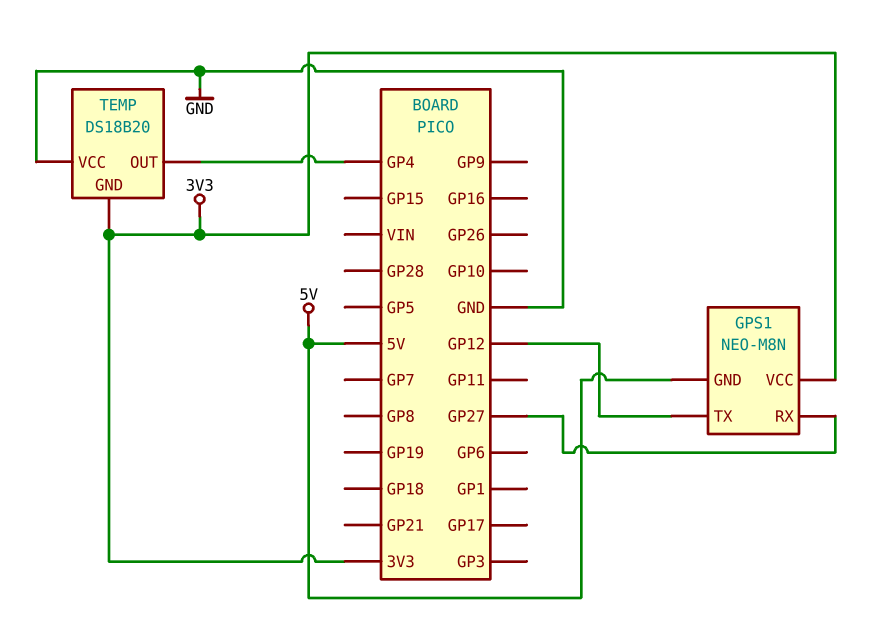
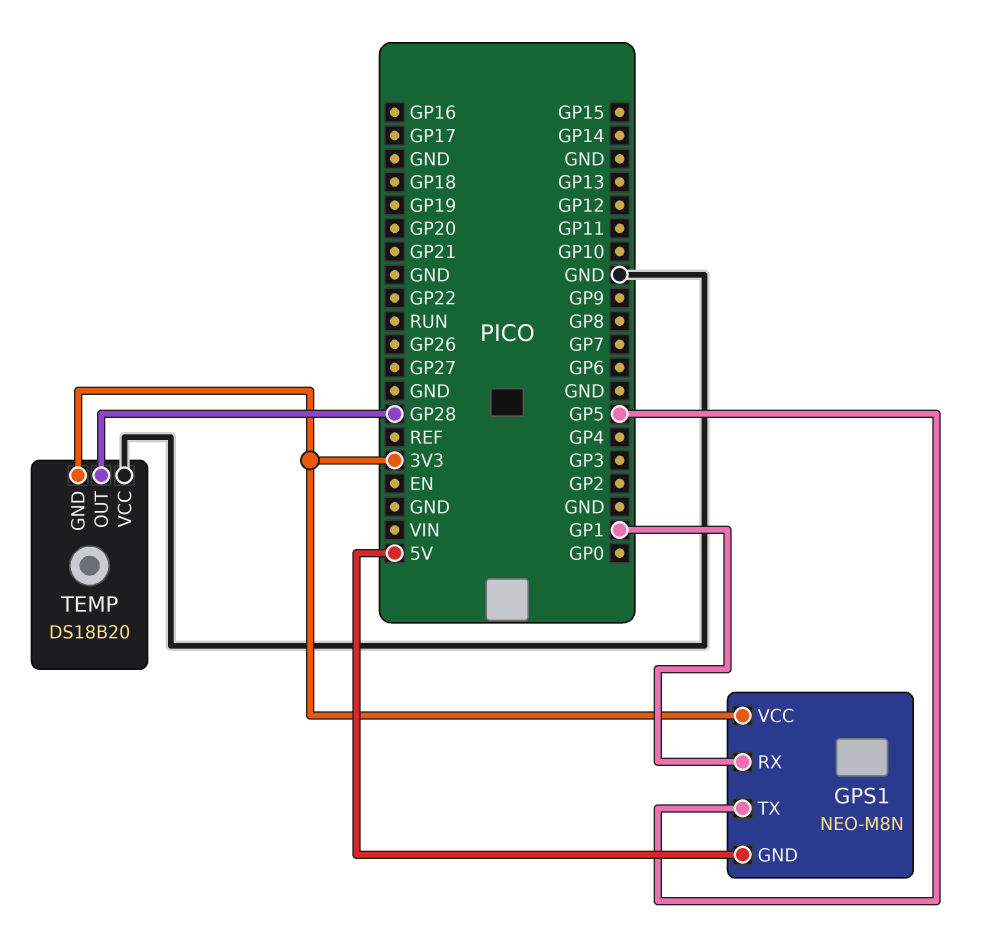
GPS1 pin RX: GP27 -> GP1
GPS1 pin TX: GP12 -> GP5
TEMP pin OUT: GP4 -> GP28

